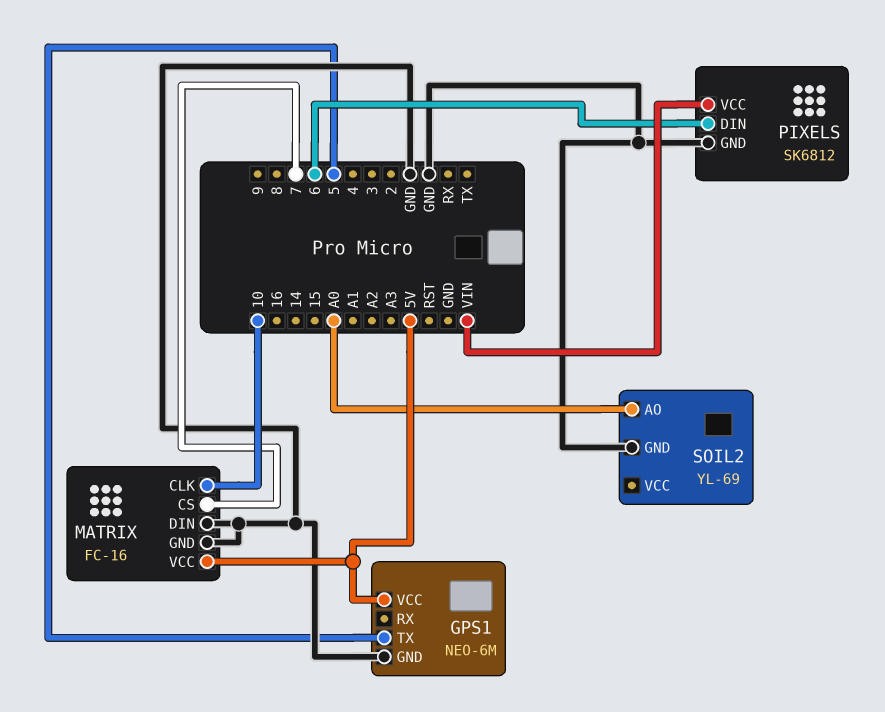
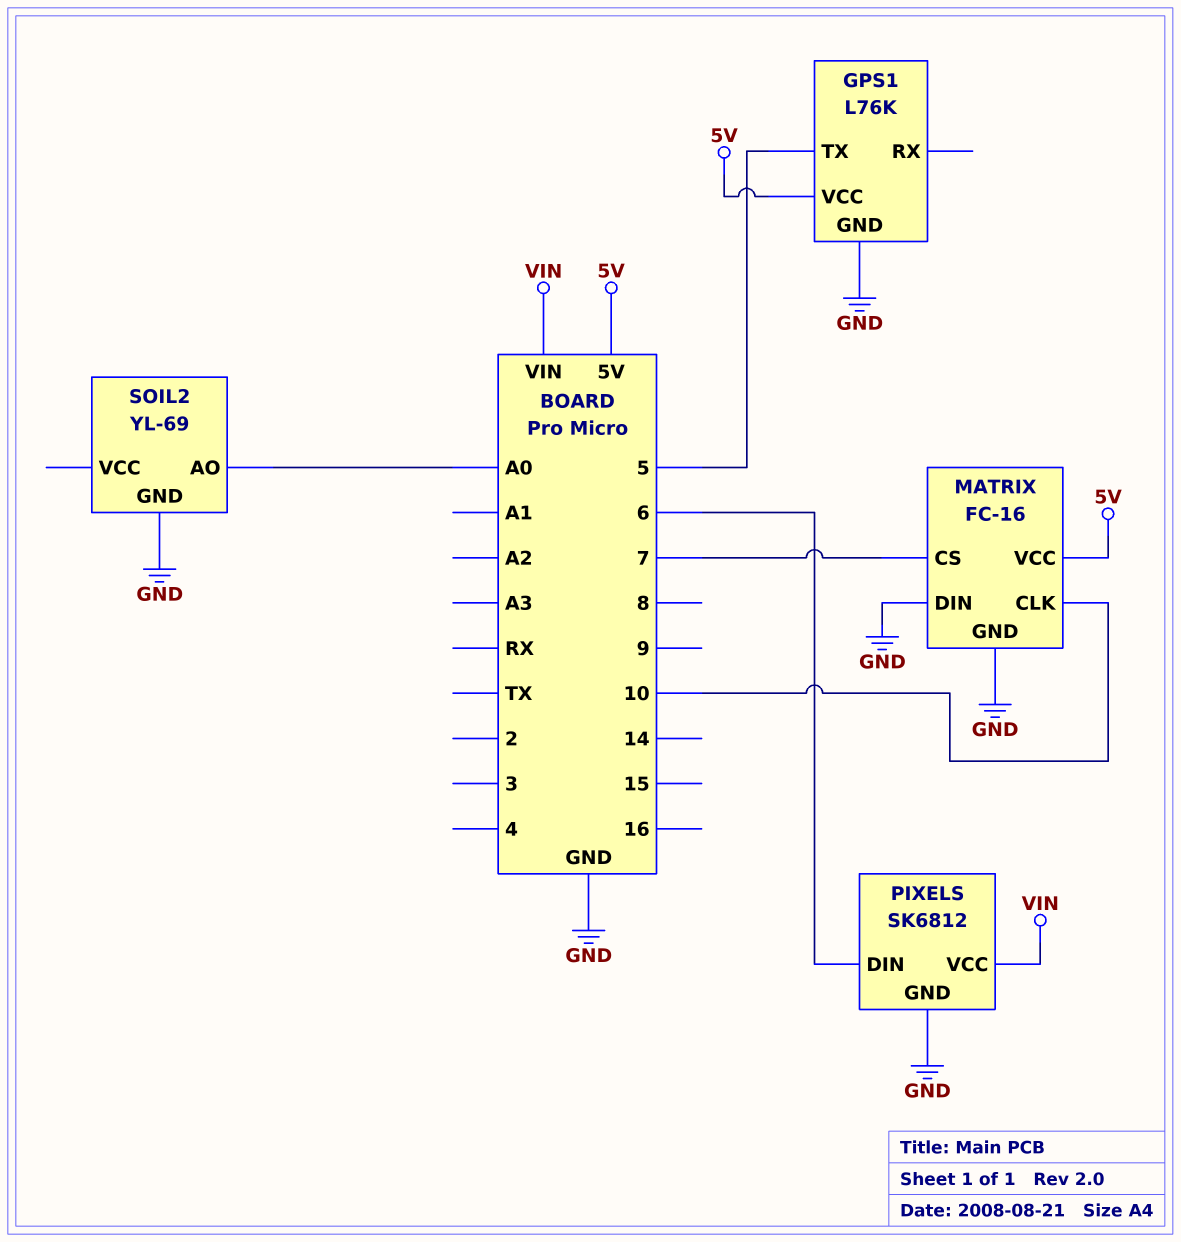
GPS1: NEO-6M -> L76K

